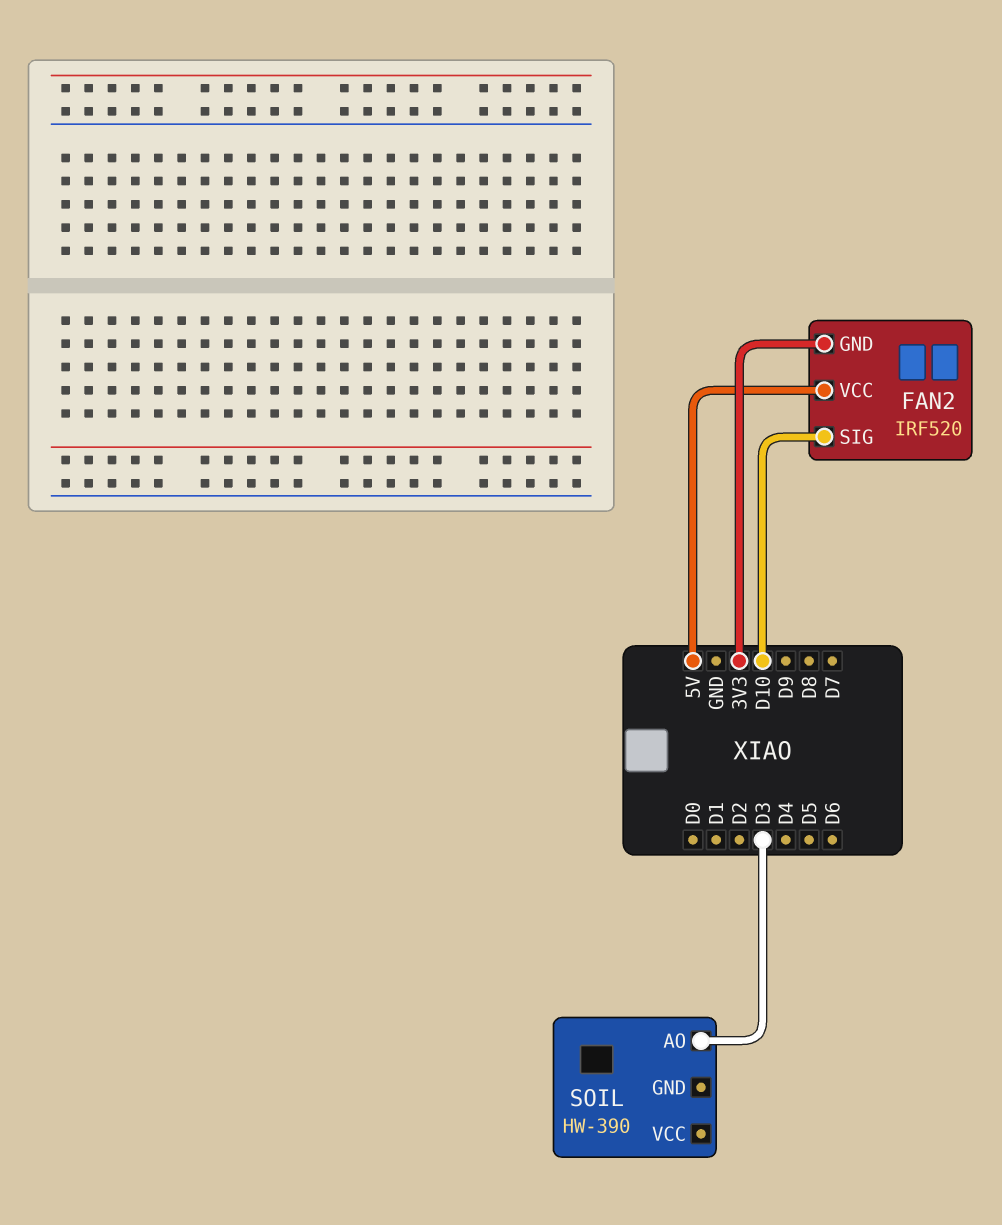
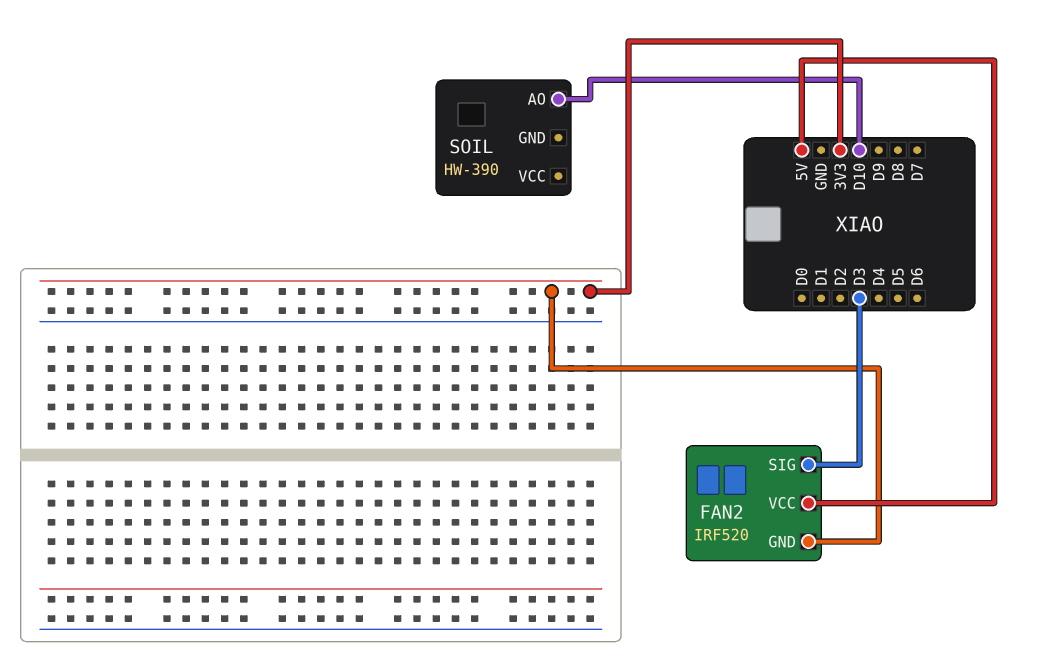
FAN2 pin SIG: D10 -> D3
SOIL pin AO: D3 -> D10

